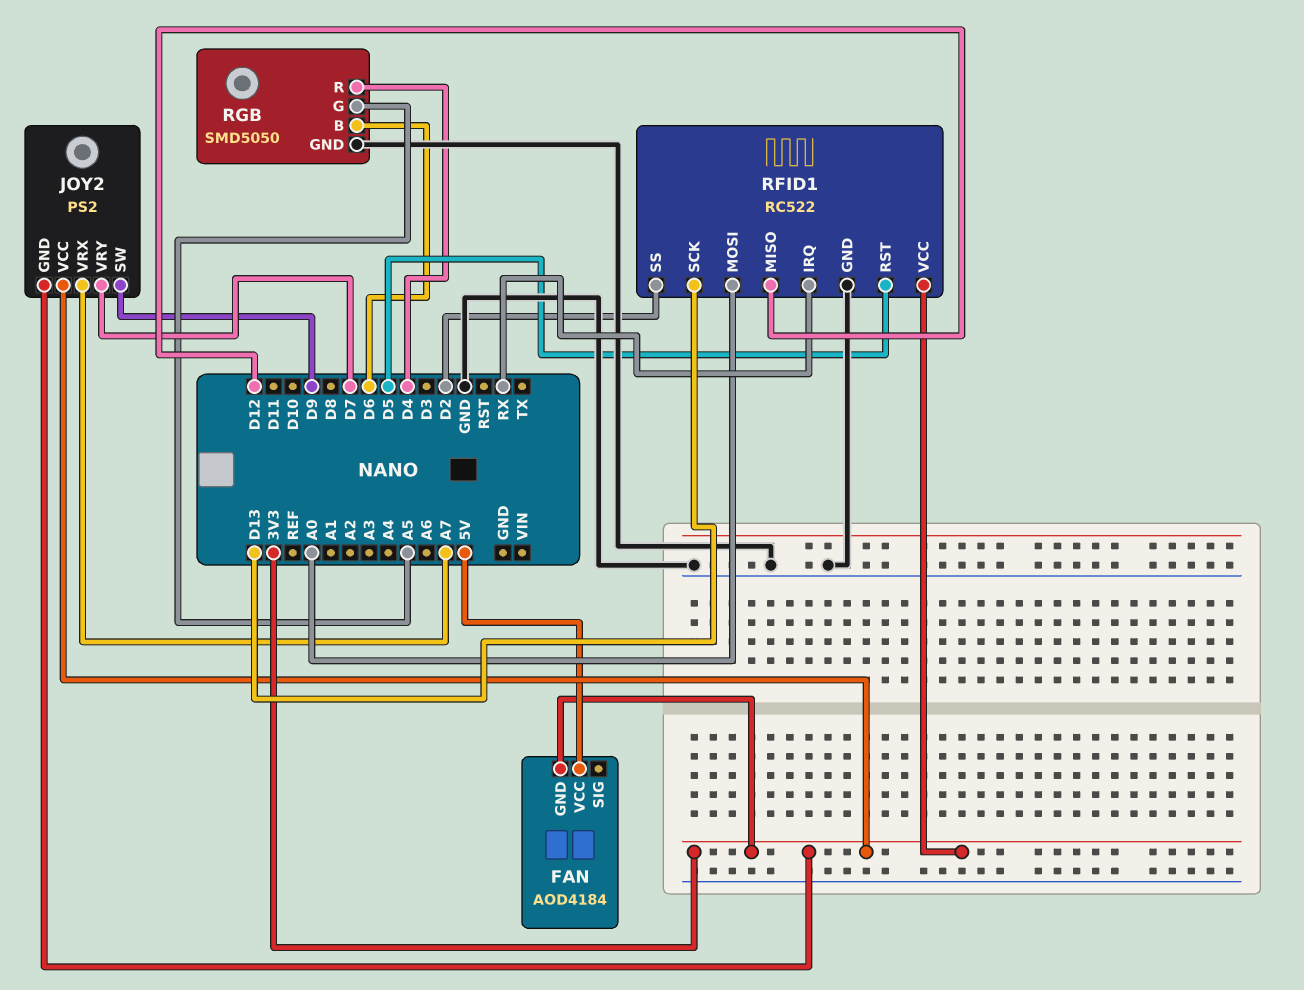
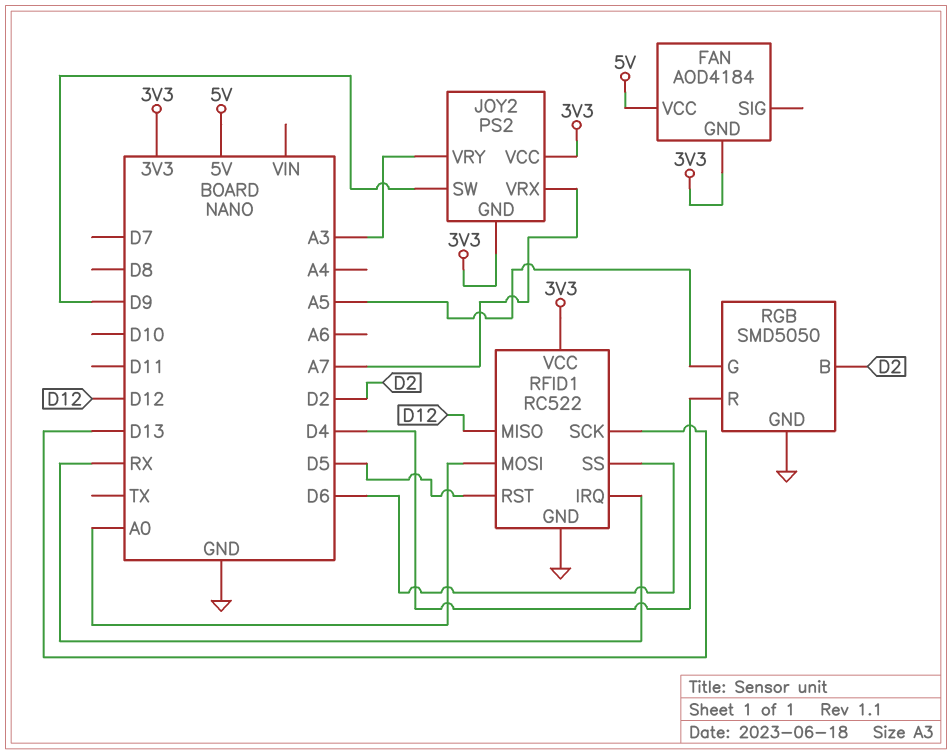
JOY2 pin VRY: D7 -> A3
RFID1 pin SS: D2 -> D6
RGB pin B: D6 -> D2

